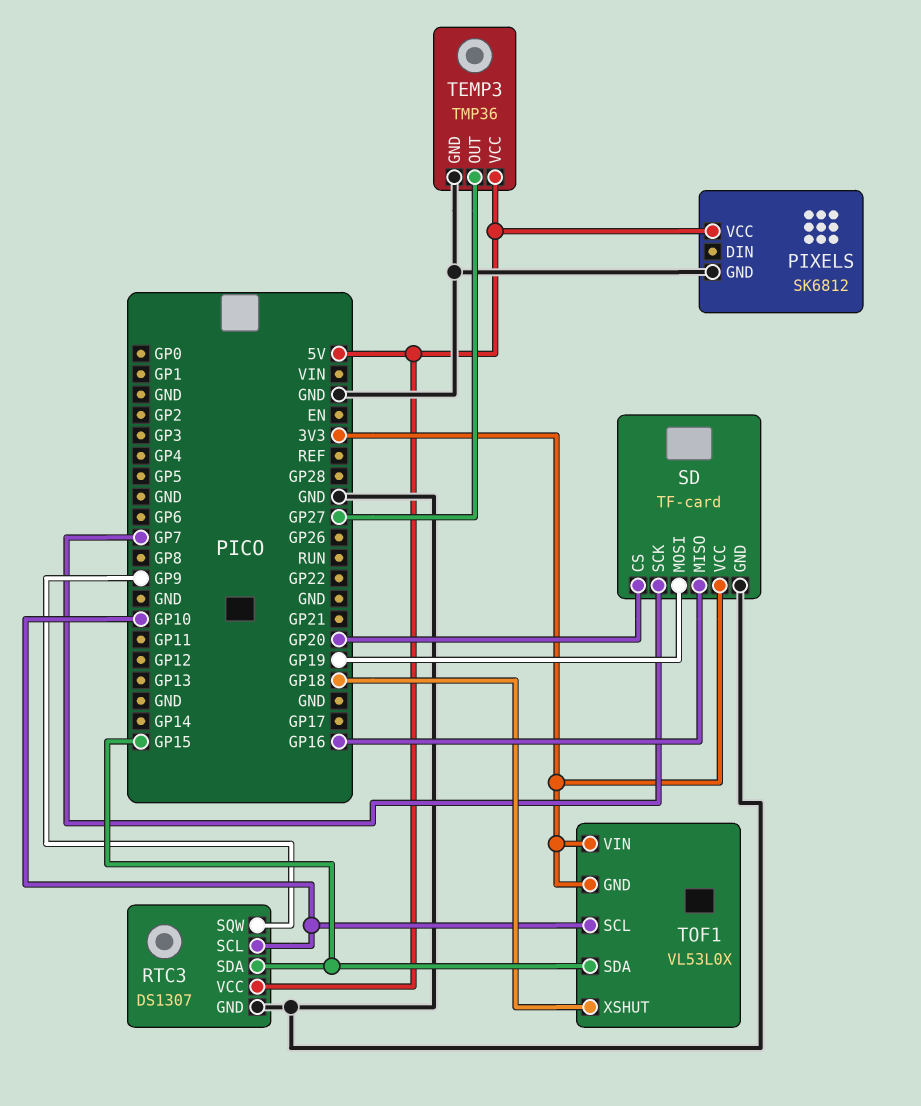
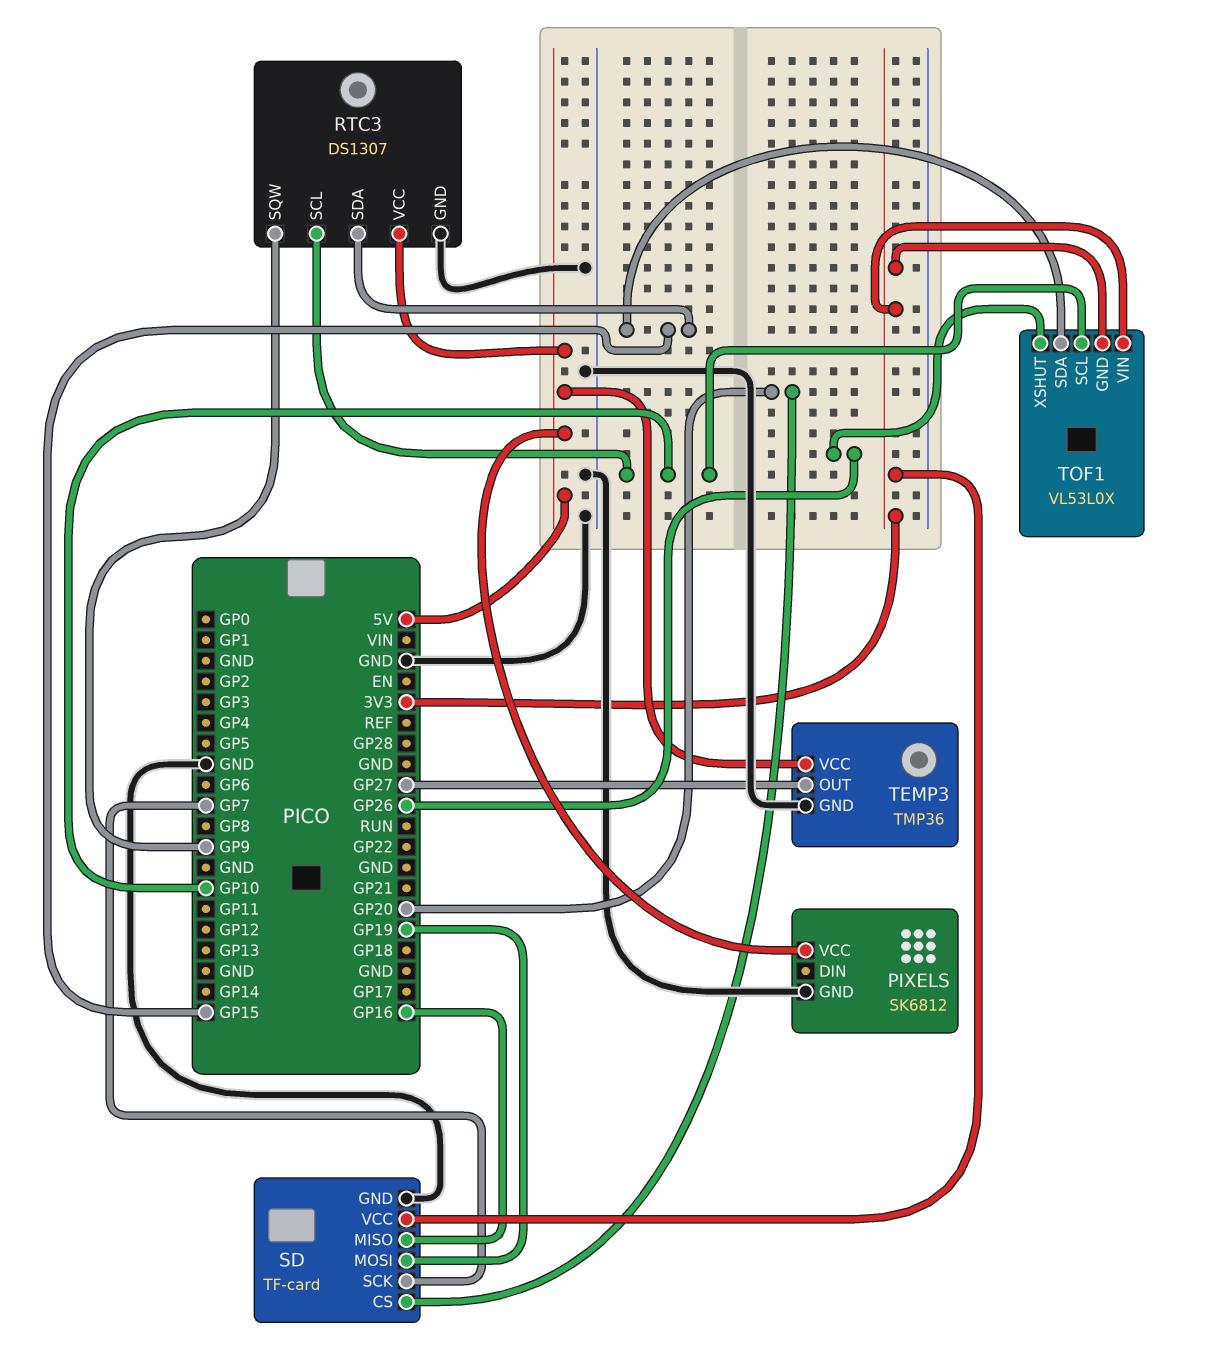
TOF1 pin XSHUT: GP18 -> GP26

